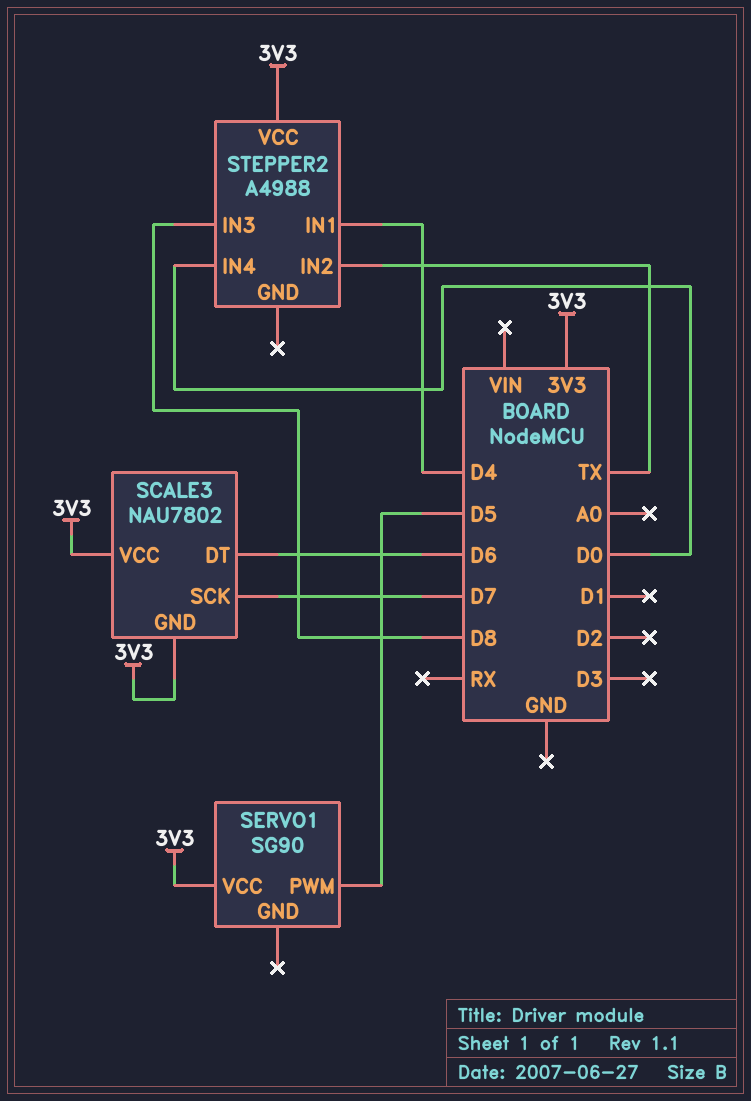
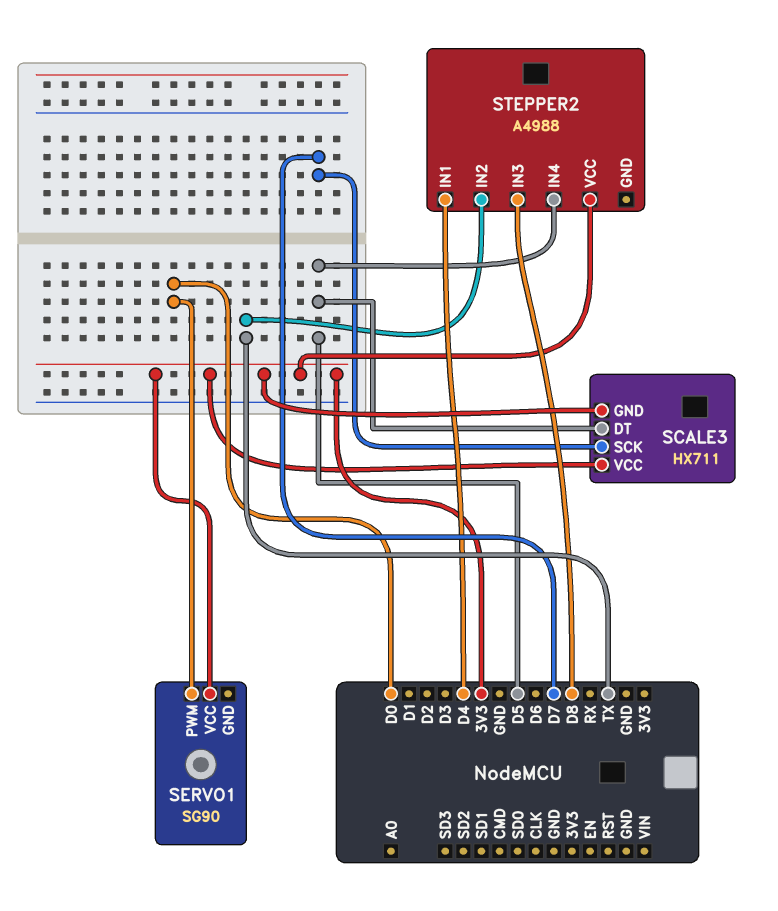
SCALE3: NAU7802 -> HX711
SCALE3 pin DT: D6 -> D5
SERVO1 pin PWM: D5 -> D0
STEPPER2 pin IN4: D0 -> D5

